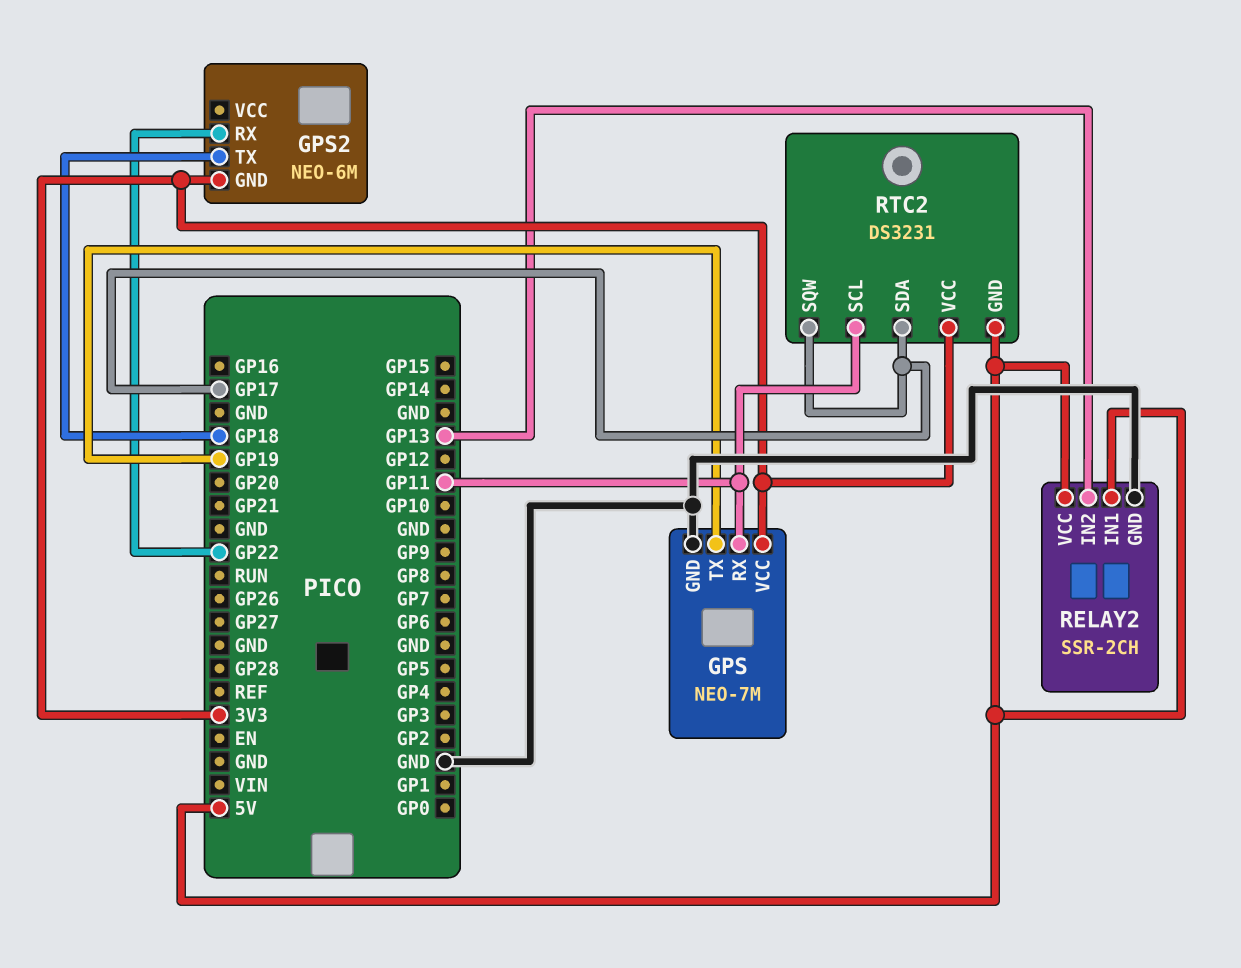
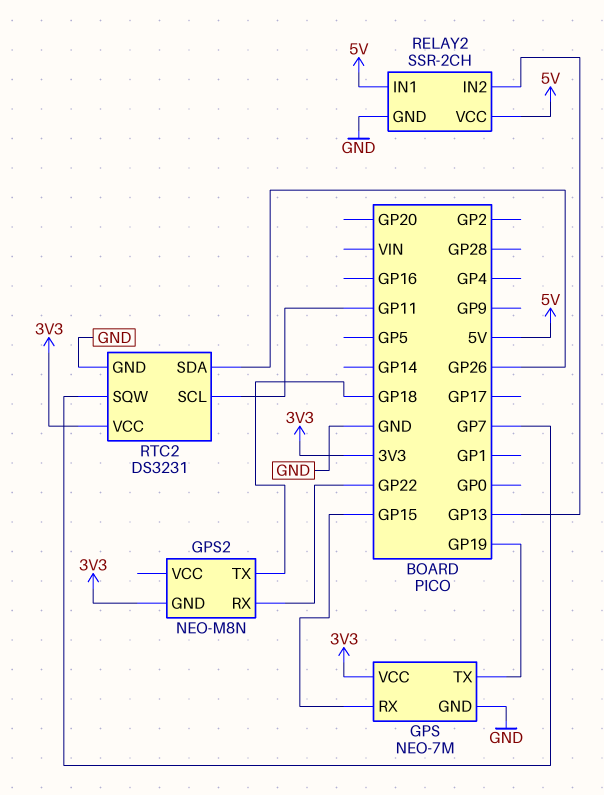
GPS pin RX: GP11 -> GP15
GPS2: NEO-6M -> NEO-M8N
RTC2 pin GND: 5V -> GND
RTC2 pin SDA: GP17 -> GP26
RTC2 pin SQW: GP17 -> GP7

